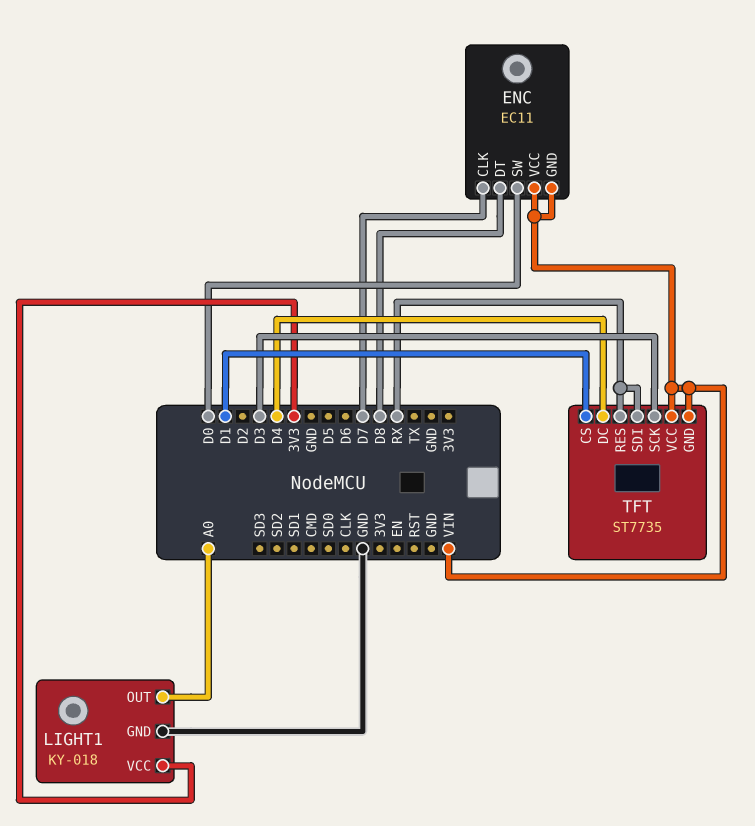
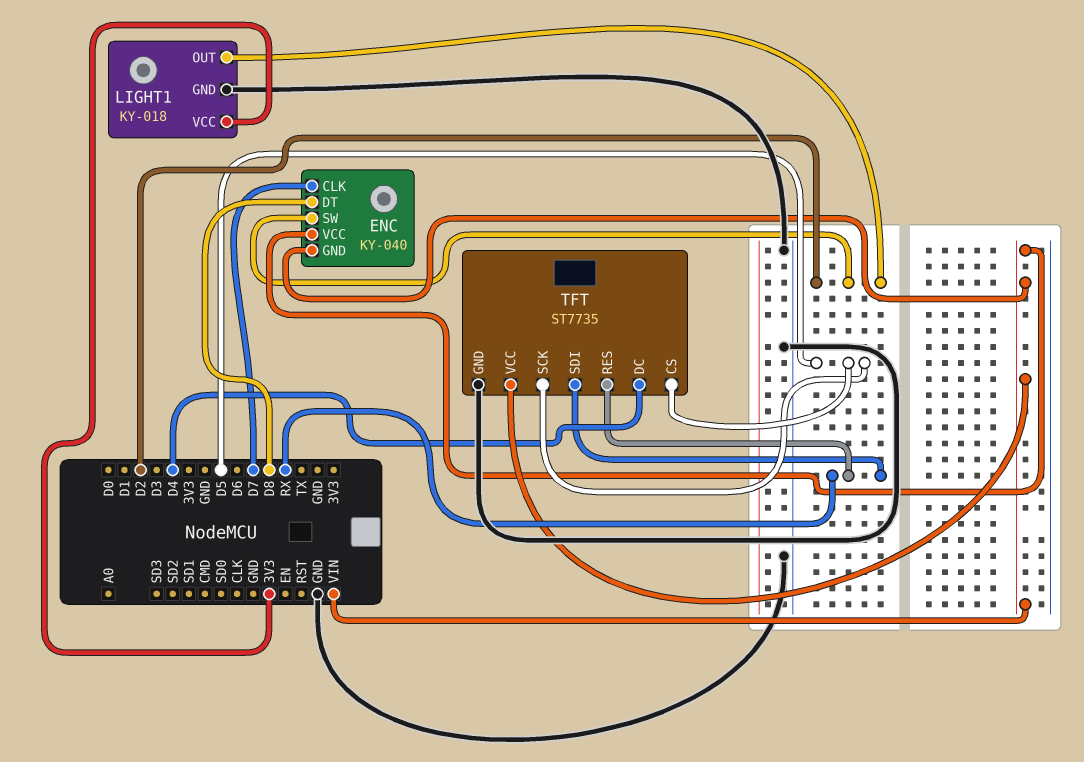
ENC: EC11 -> KY-040
ENC pin SW: D0 -> D2
LIGHT1 pin OUT: A0 -> D2
TFT pin CS: D1 -> D5
TFT pin GND: VIN -> GND
TFT pin SCK: D3 -> D5

